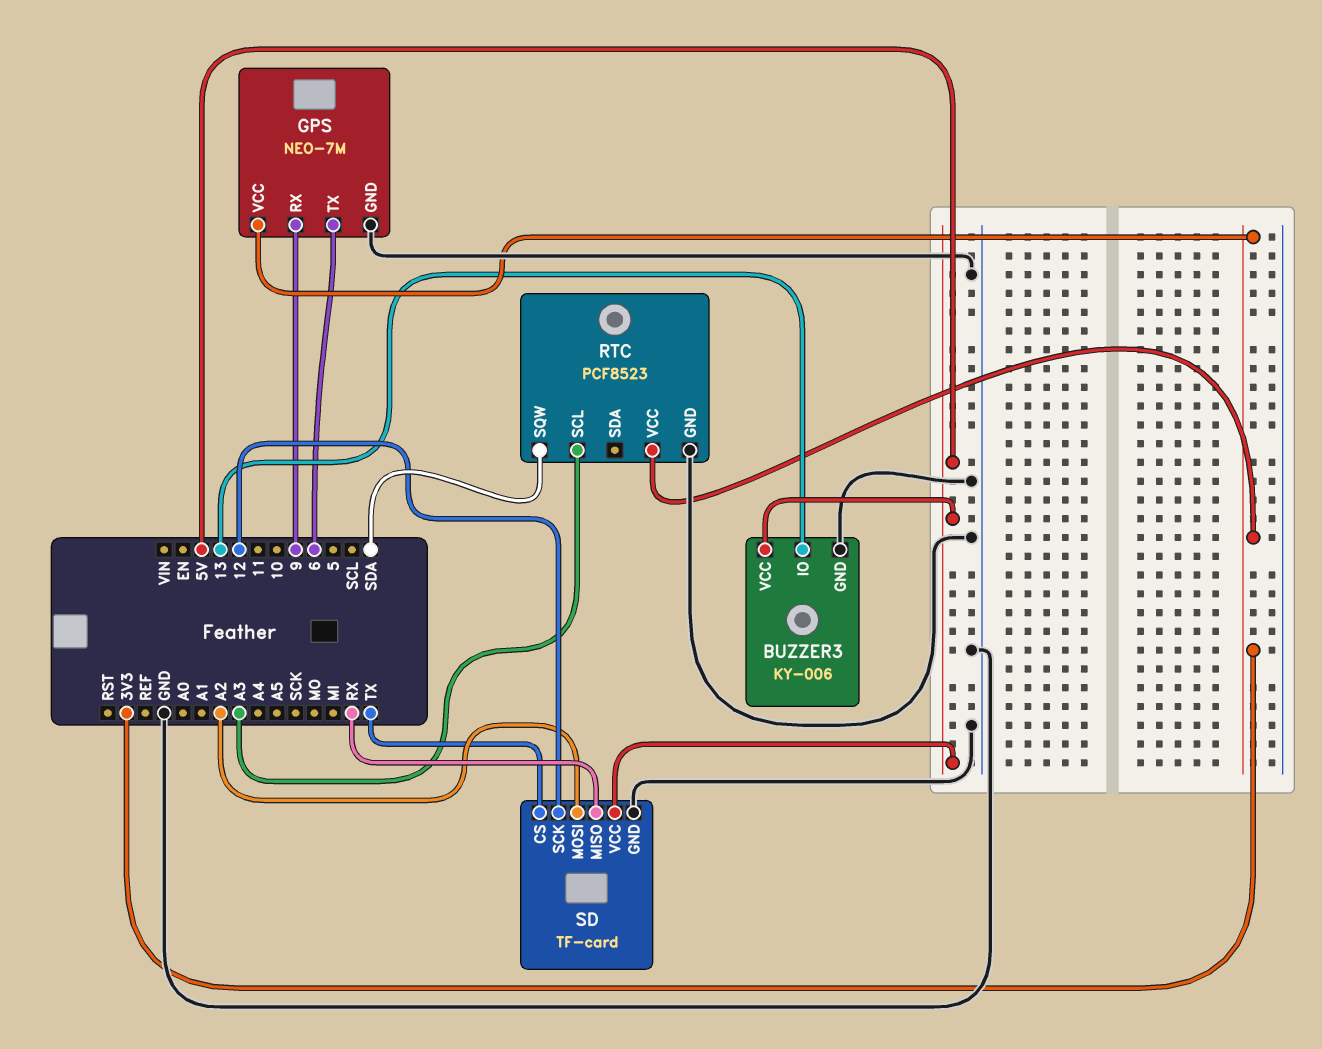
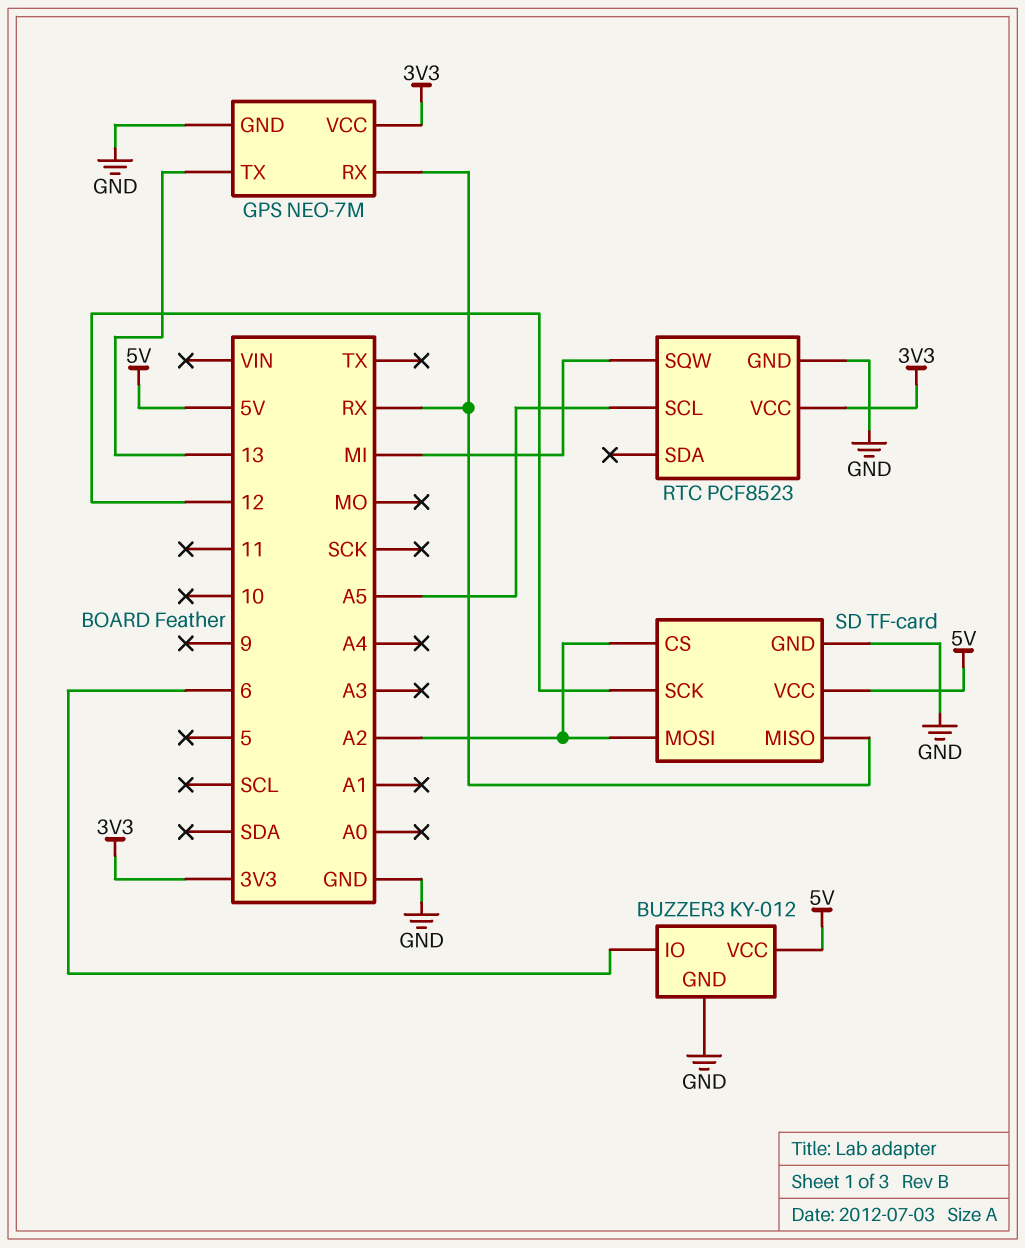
BUZZER3: KY-006 -> KY-012
BUZZER3 pin IO: 13 -> 6
GPS pin RX: 9 -> RX
GPS pin TX: 6 -> 13
RTC pin SCL: A3 -> A5
RTC pin SQW: SDA -> MI
SD pin CS: TX -> A2

